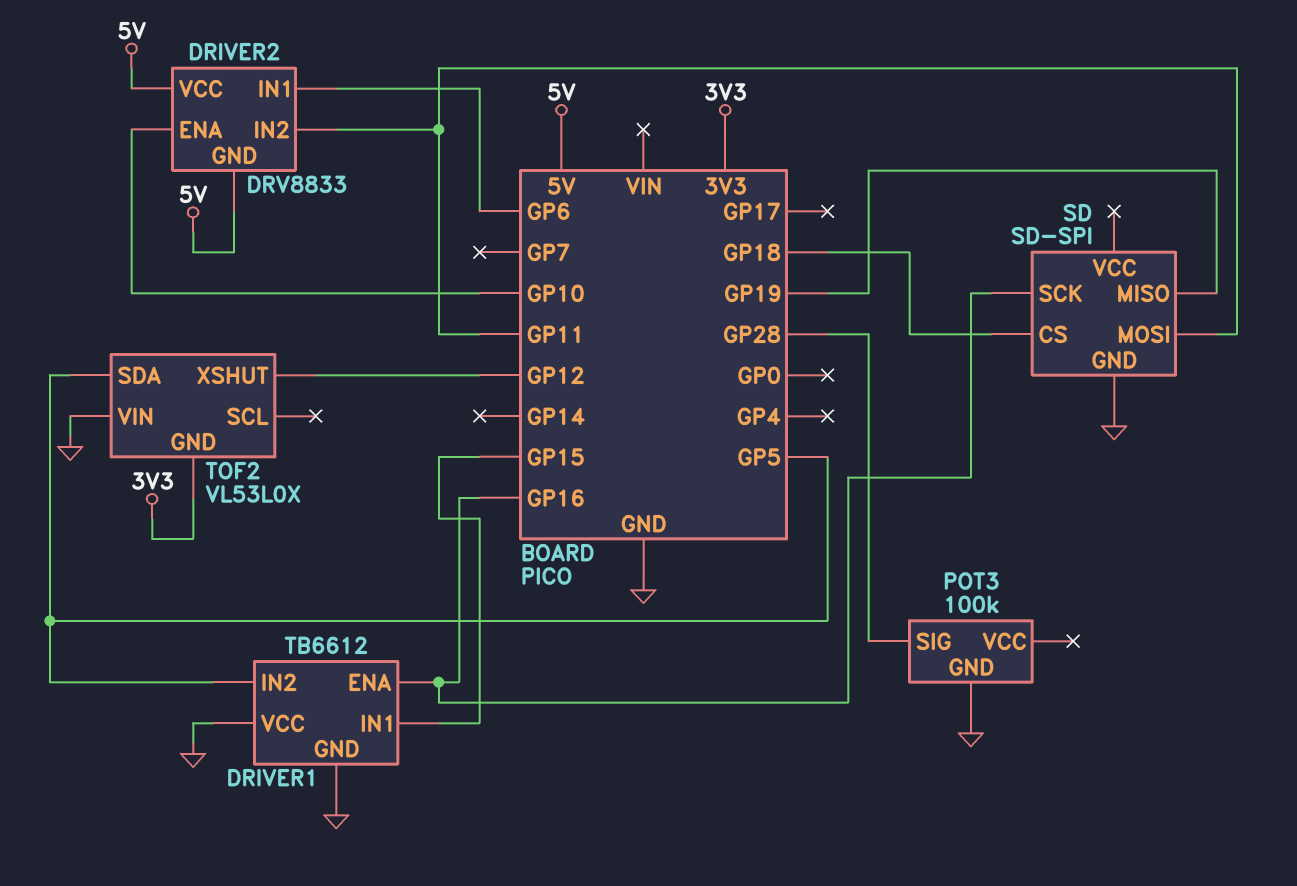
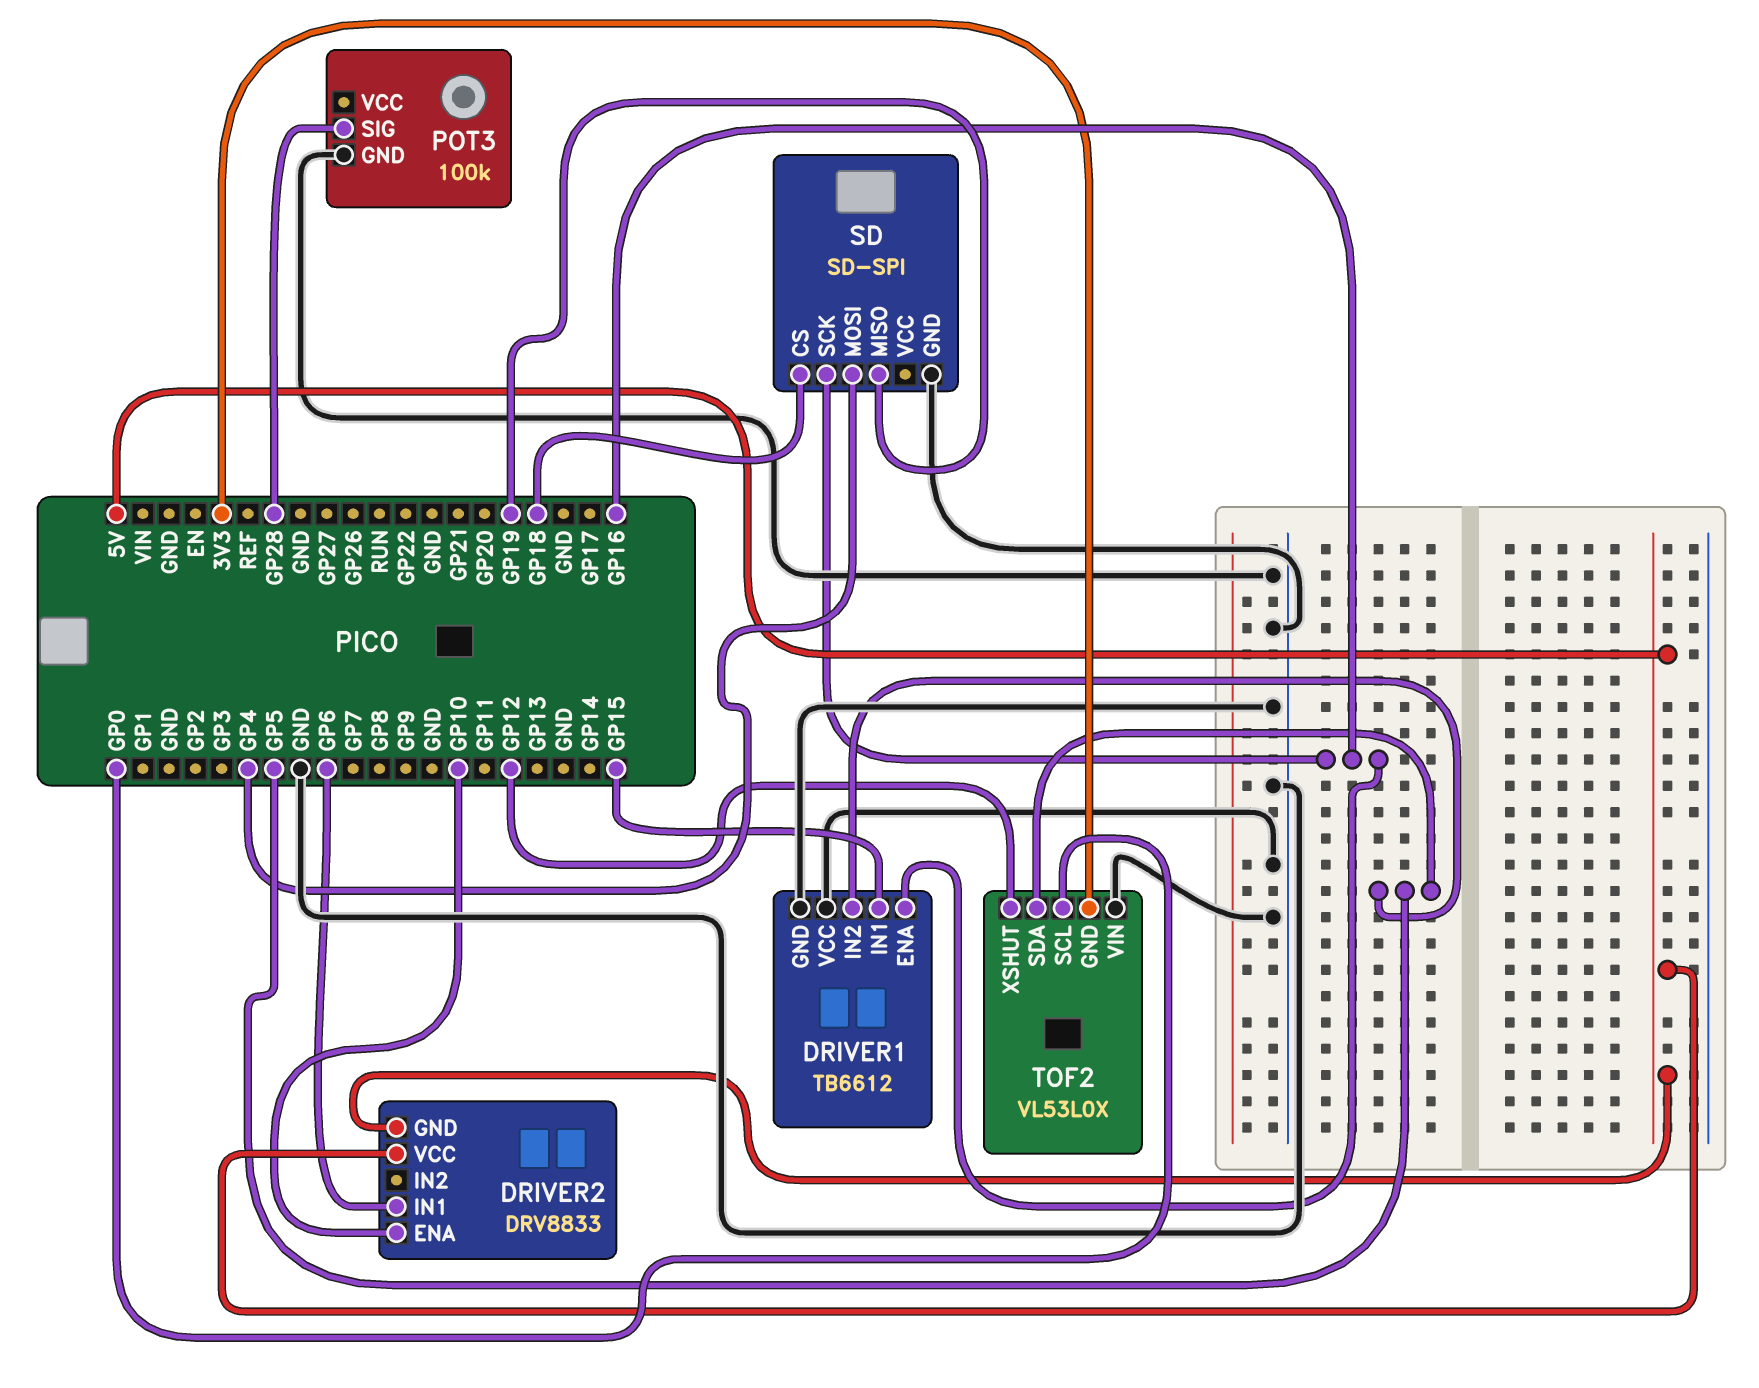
DRIVER2 pin IN2: GP11 -> none
SD pin MOSI: GP11 -> GP4
TOF2 pin SCL: none -> GP0

